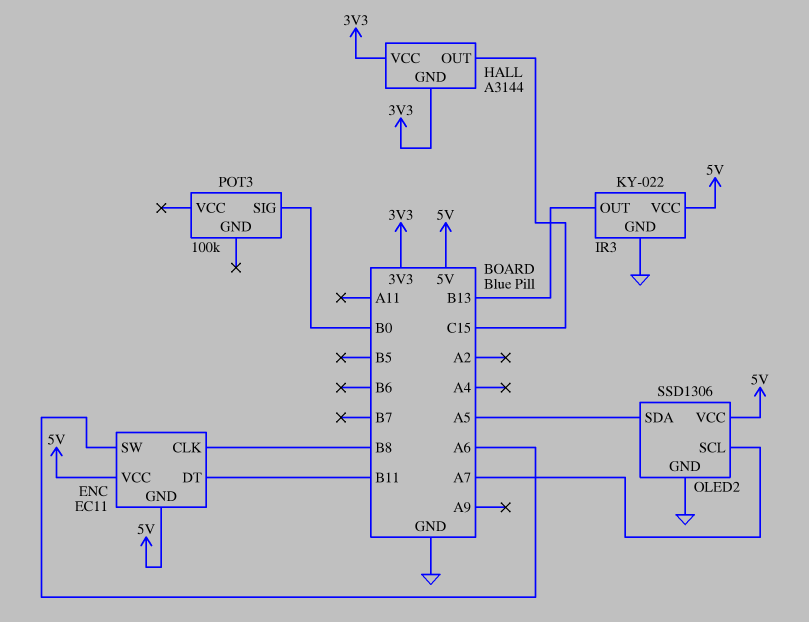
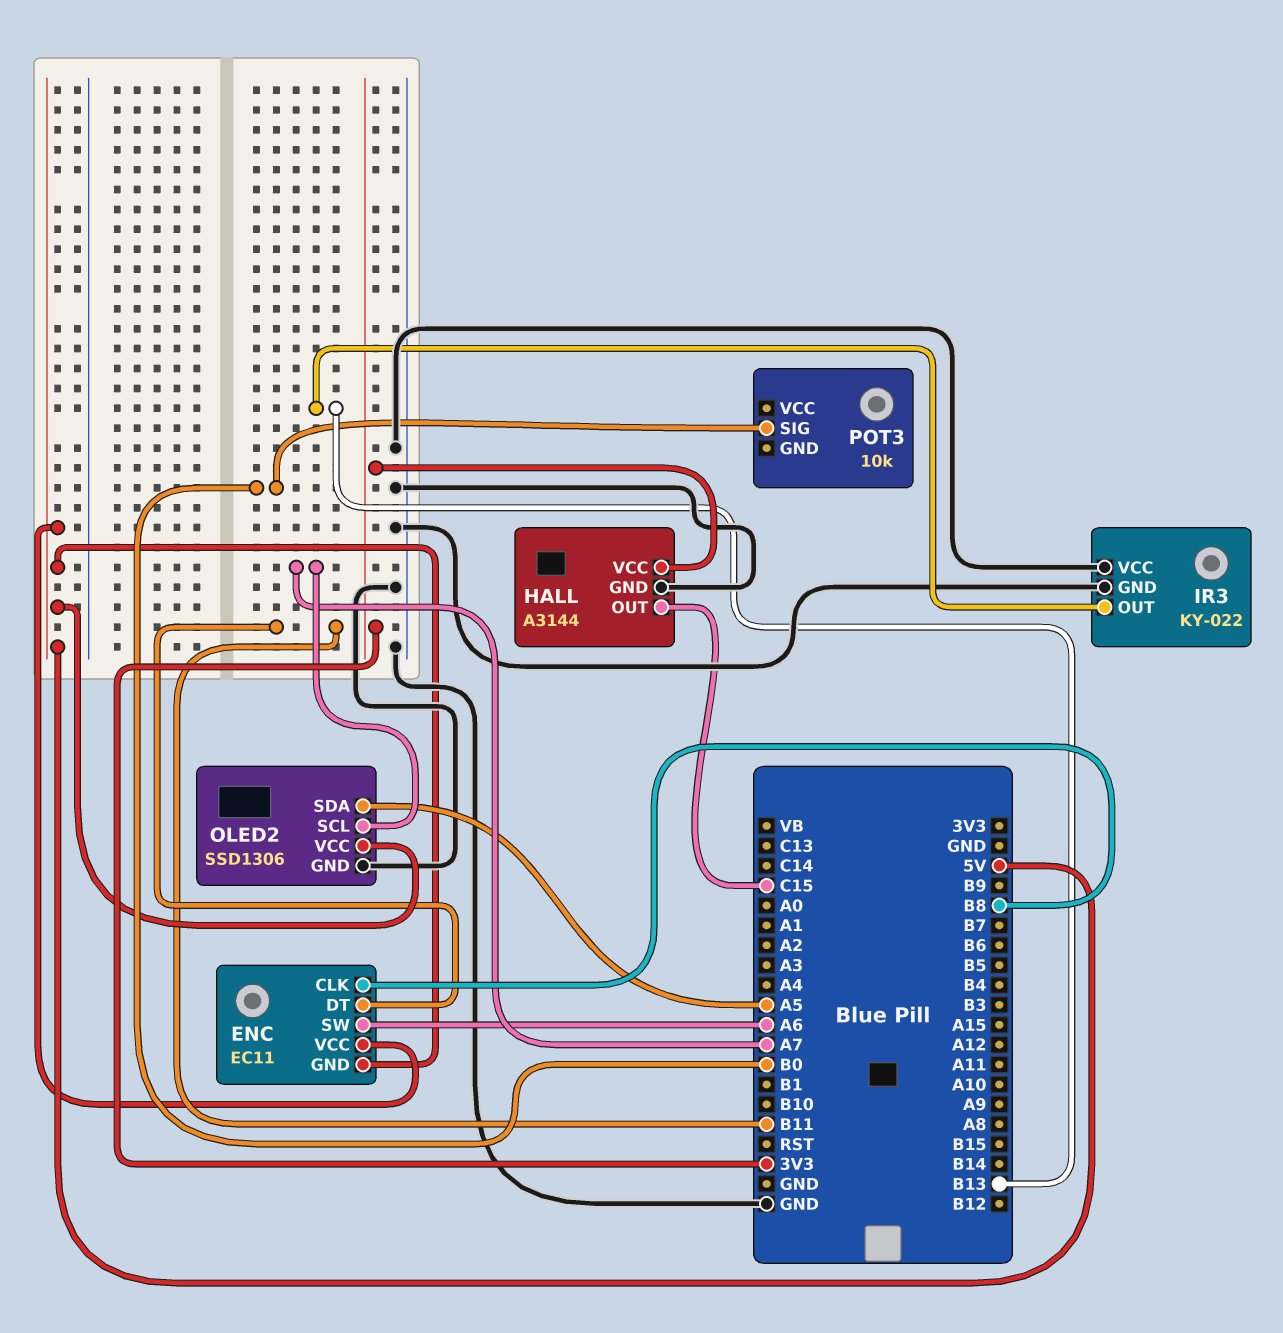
HALL pin GND: 3V3 -> GND
IR3 pin VCC: 5V -> GND
POT3: 100k -> 10k

